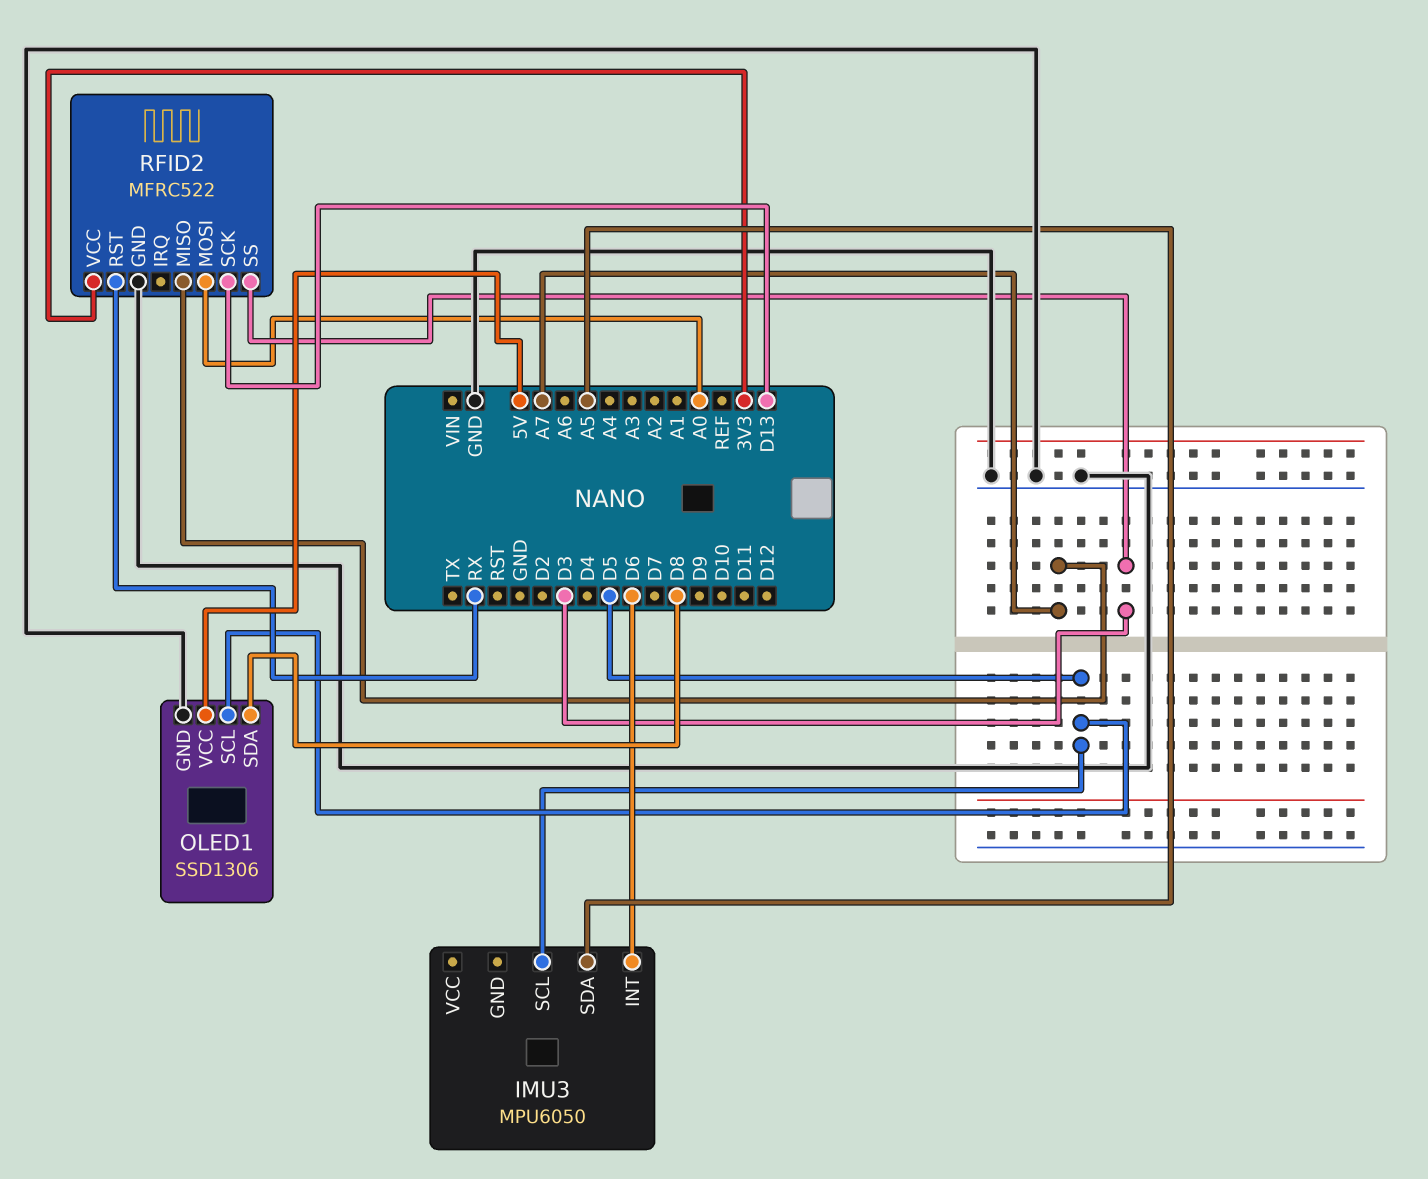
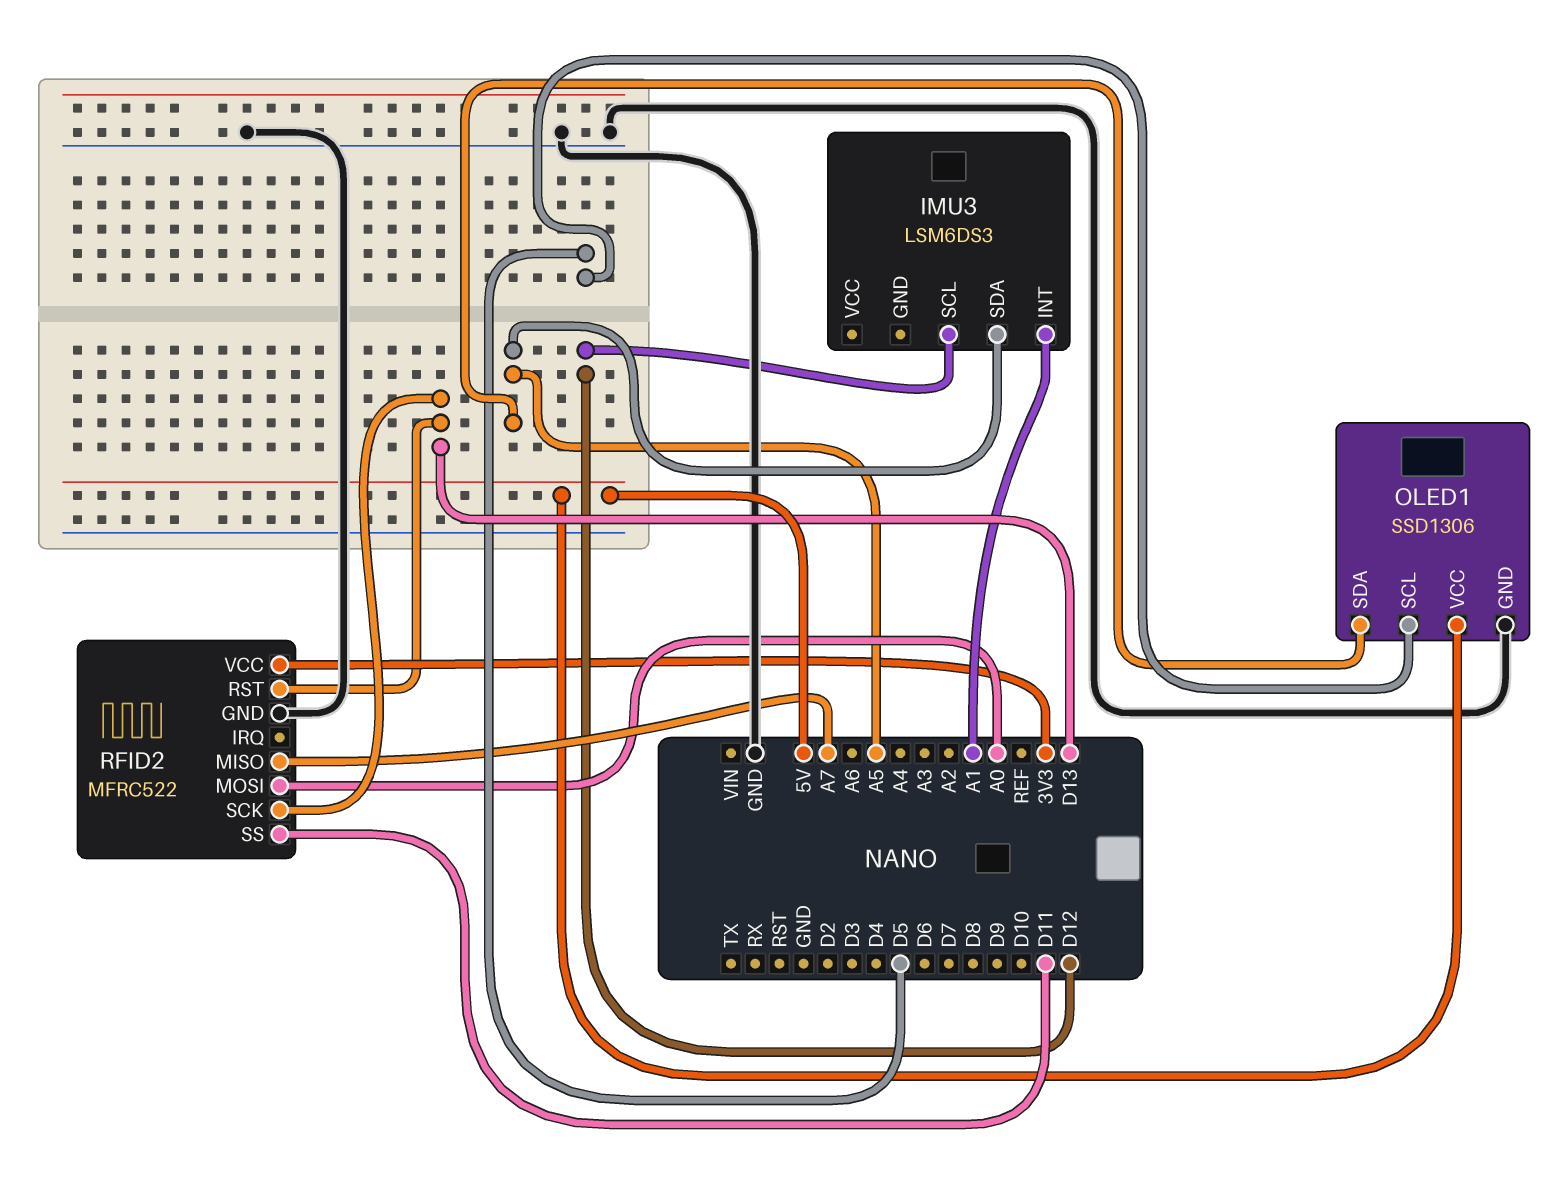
IMU3: MPU6050 -> LSM6DS3
IMU3 pin INT: D6 -> A1
IMU3 pin SCL: D5 -> D12
OLED1 pin SDA: D8 -> A5
RFID2 pin RST: RX -> D13
RFID2 pin SS: D3 -> D11

